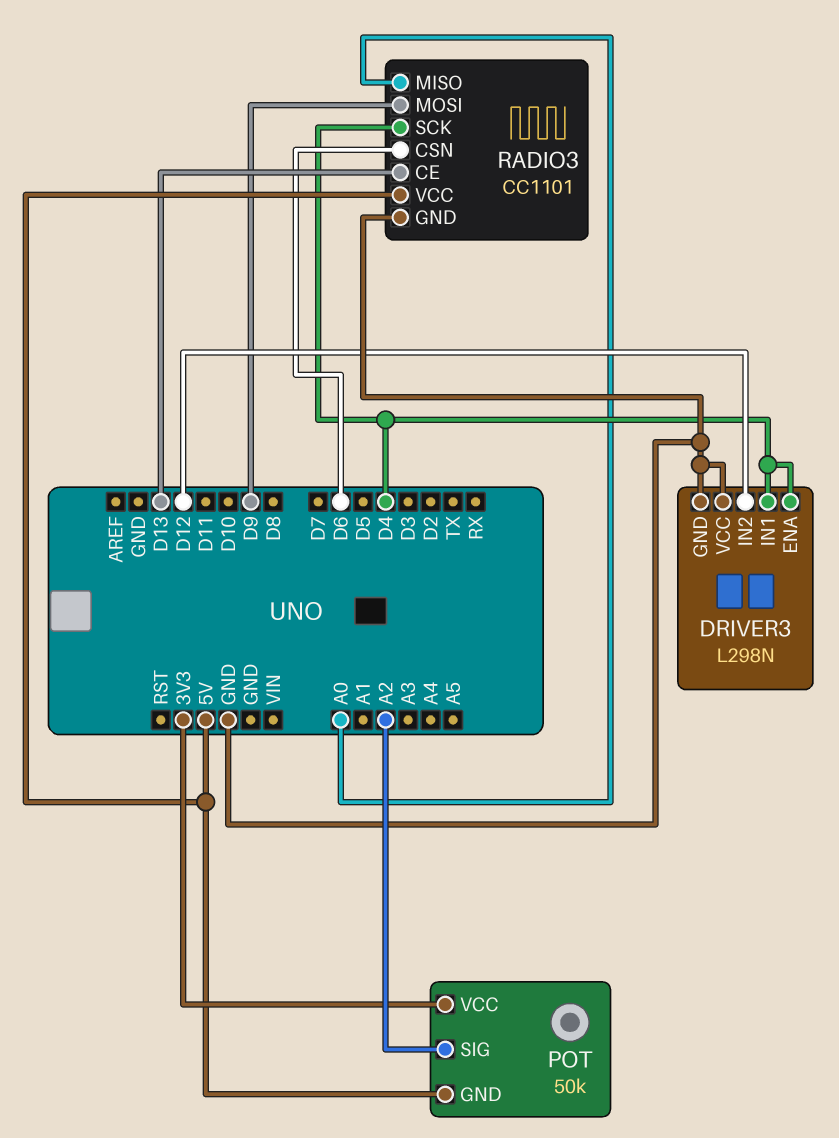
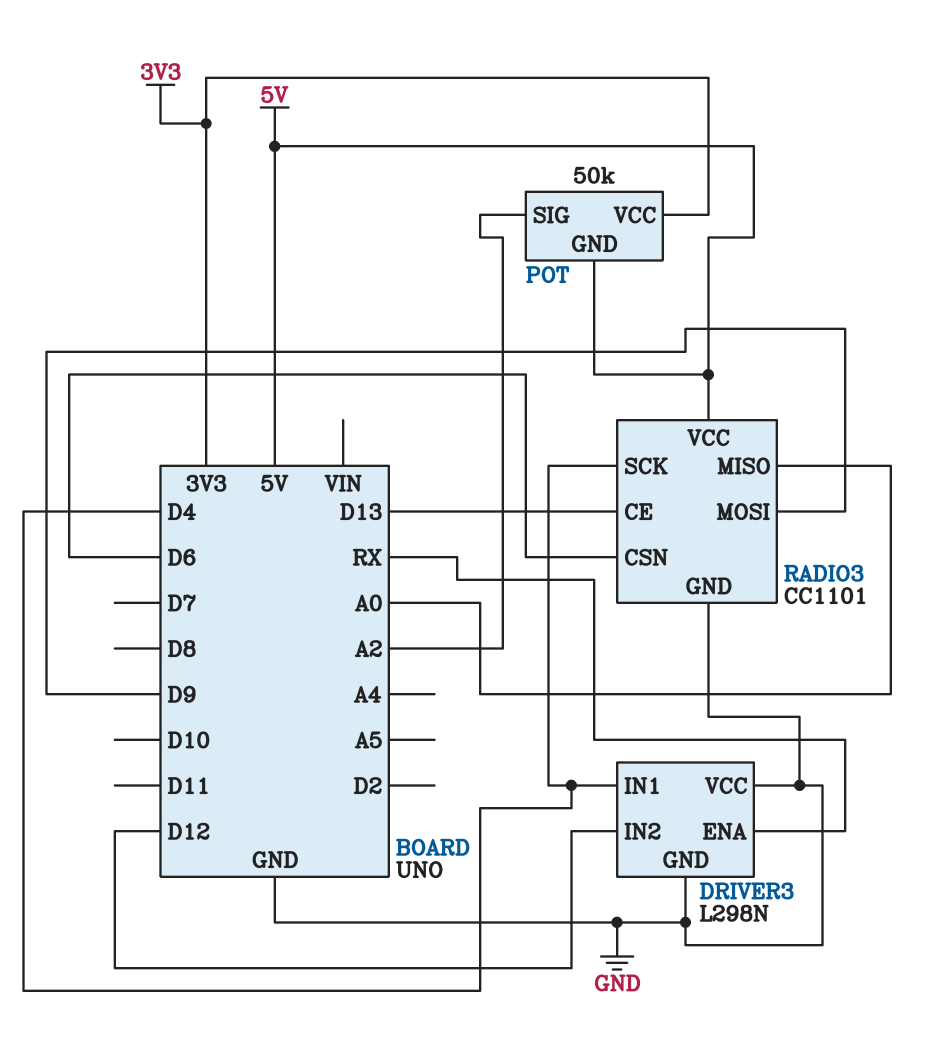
DRIVER3 pin ENA: D4 -> RX

